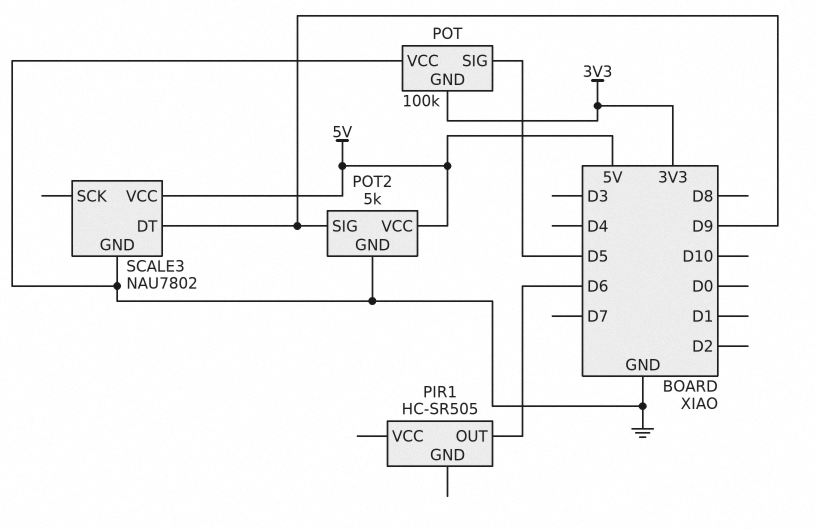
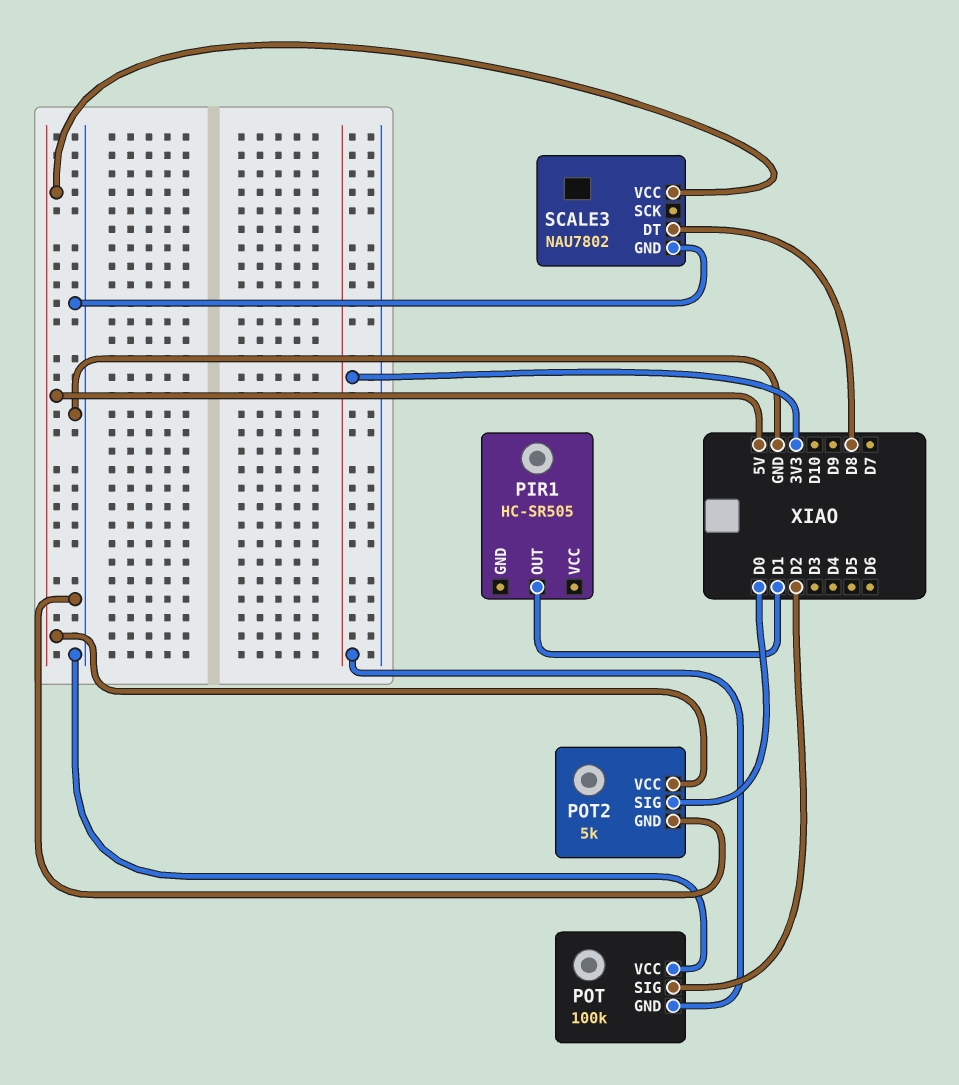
PIR1 pin OUT: D6 -> D1
POT pin SIG: D5 -> D2
POT2 pin SIG: D9 -> D0
SCALE3 pin DT: D9 -> D8

